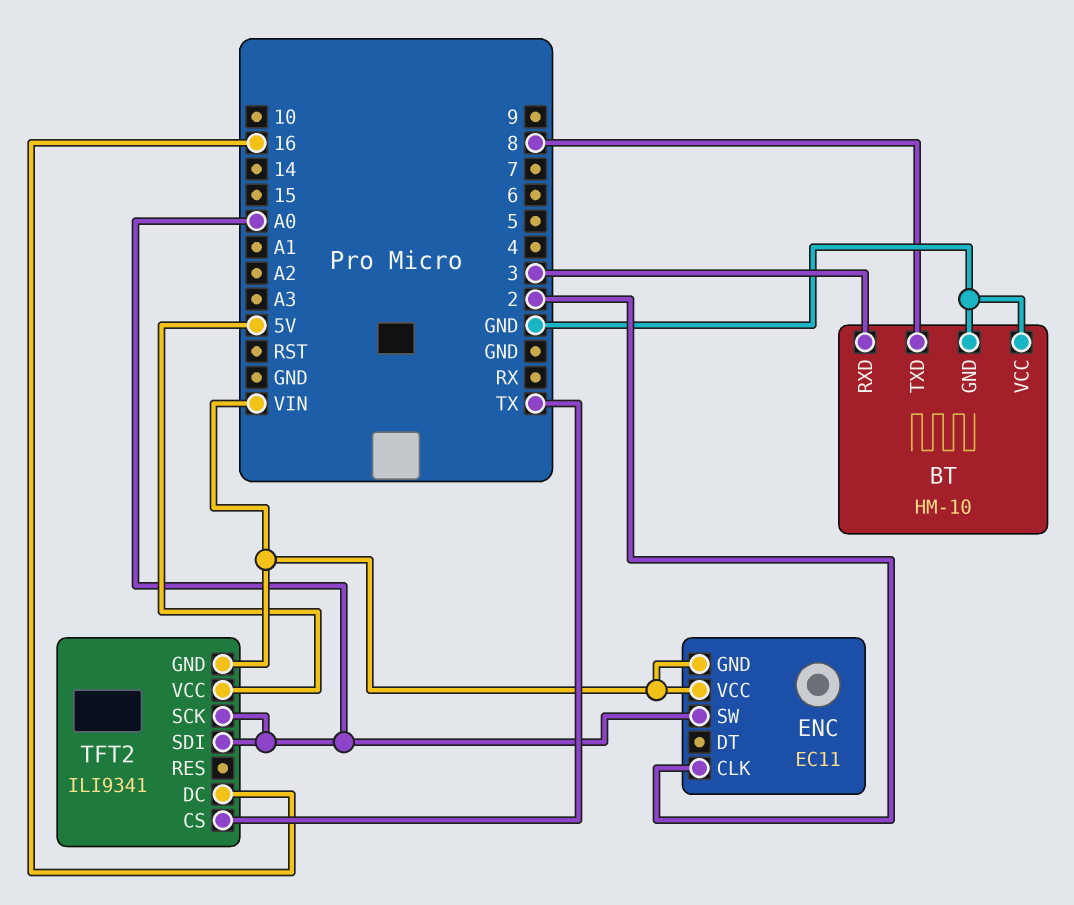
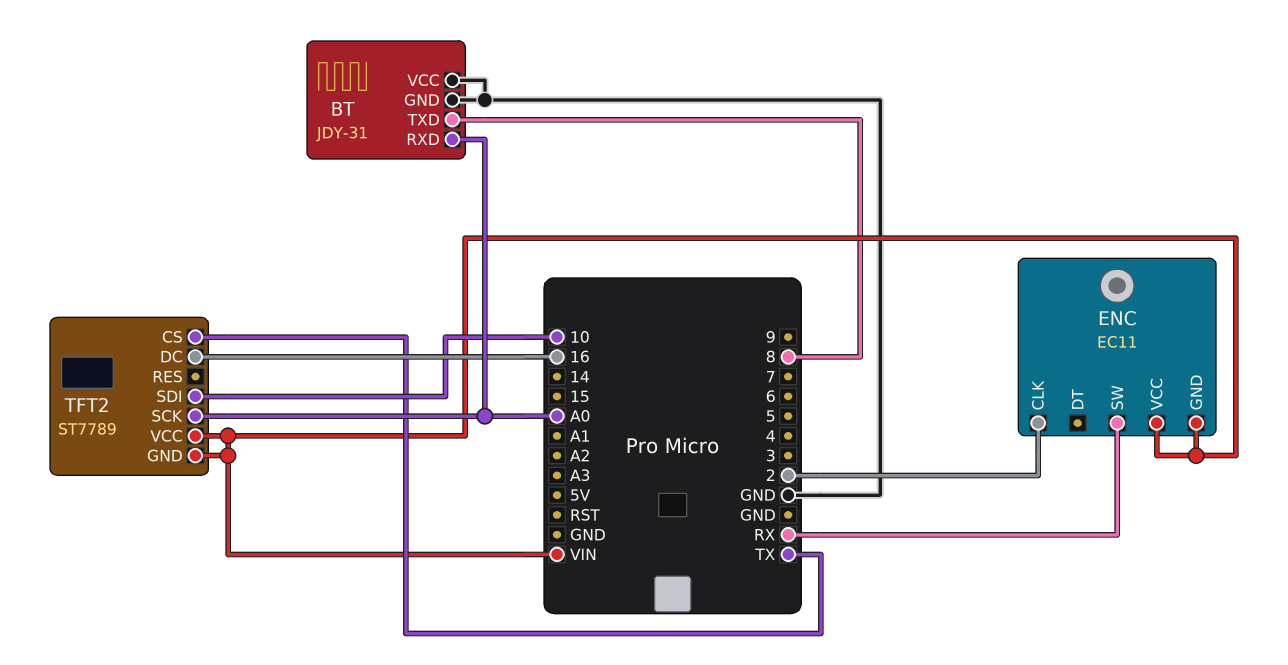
BT: HM-10 -> JDY-31
BT pin RXD: 3 -> A0
ENC pin SW: A0 -> RX
TFT2: ILI9341 -> ST7789
TFT2 pin SDI: A0 -> 10
TFT2 pin VCC: 5V -> VIN

